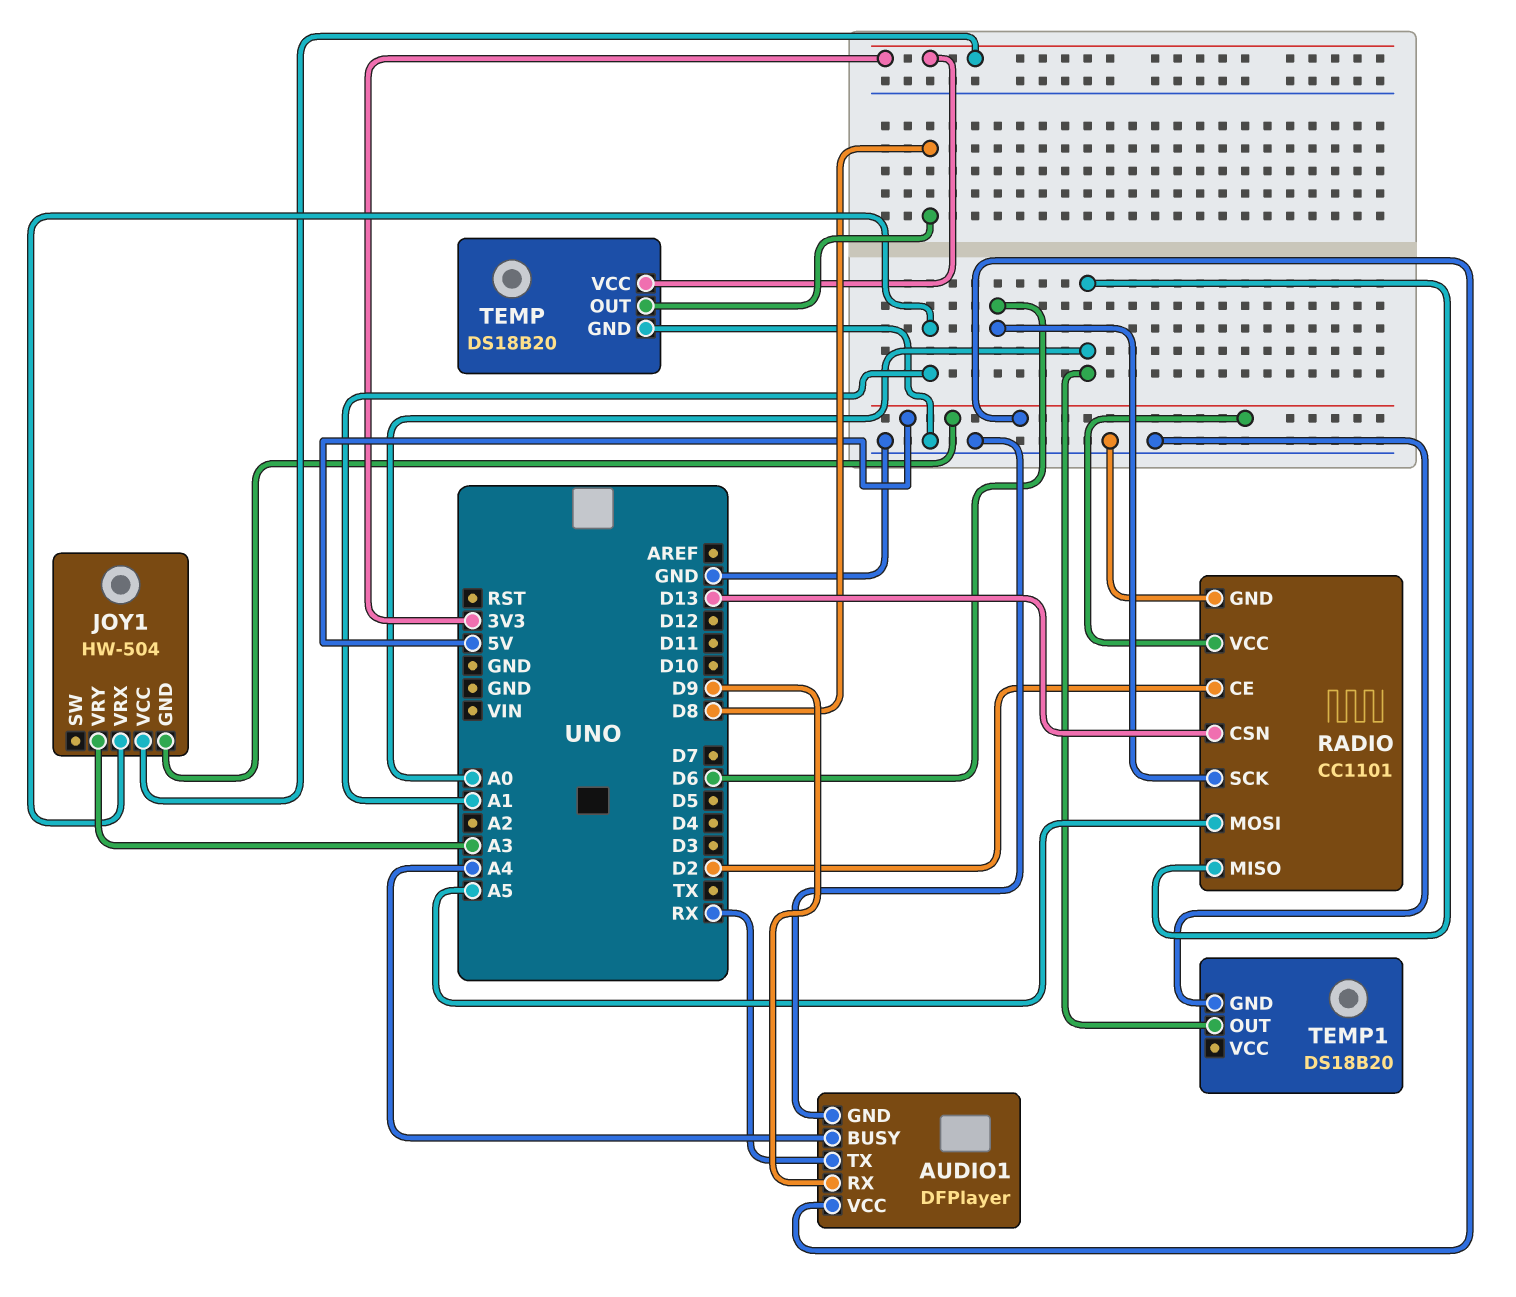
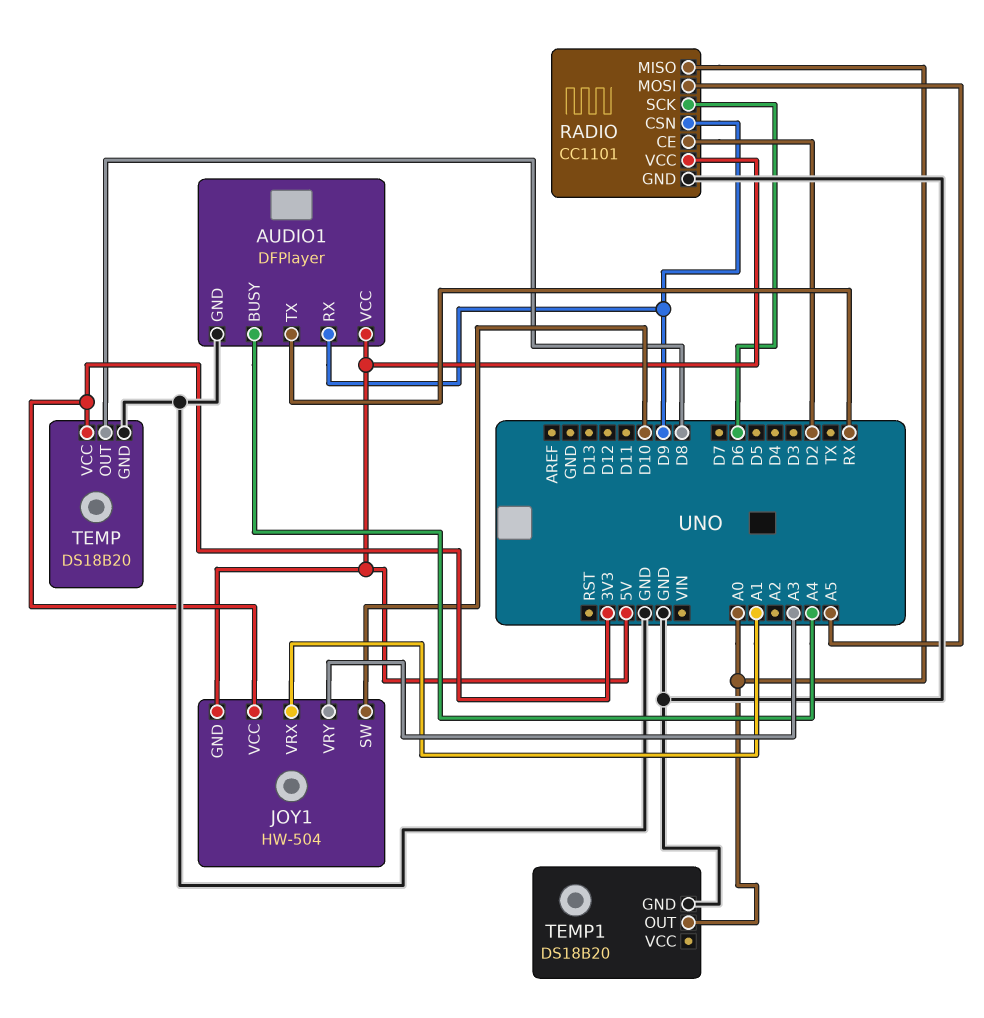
JOY1 pin SW: none -> D10
RADIO pin CSN: D13 -> D9

